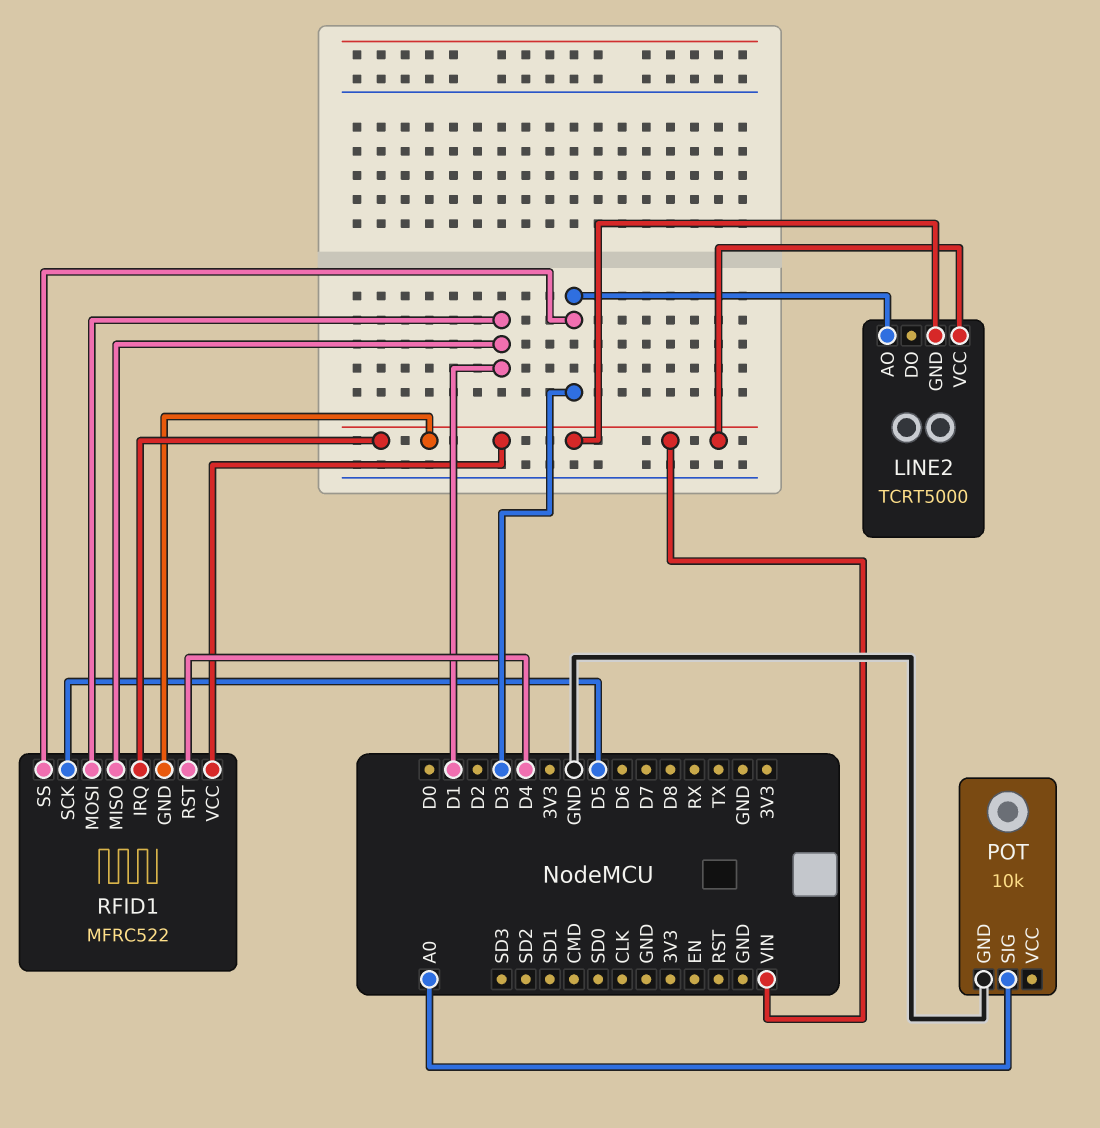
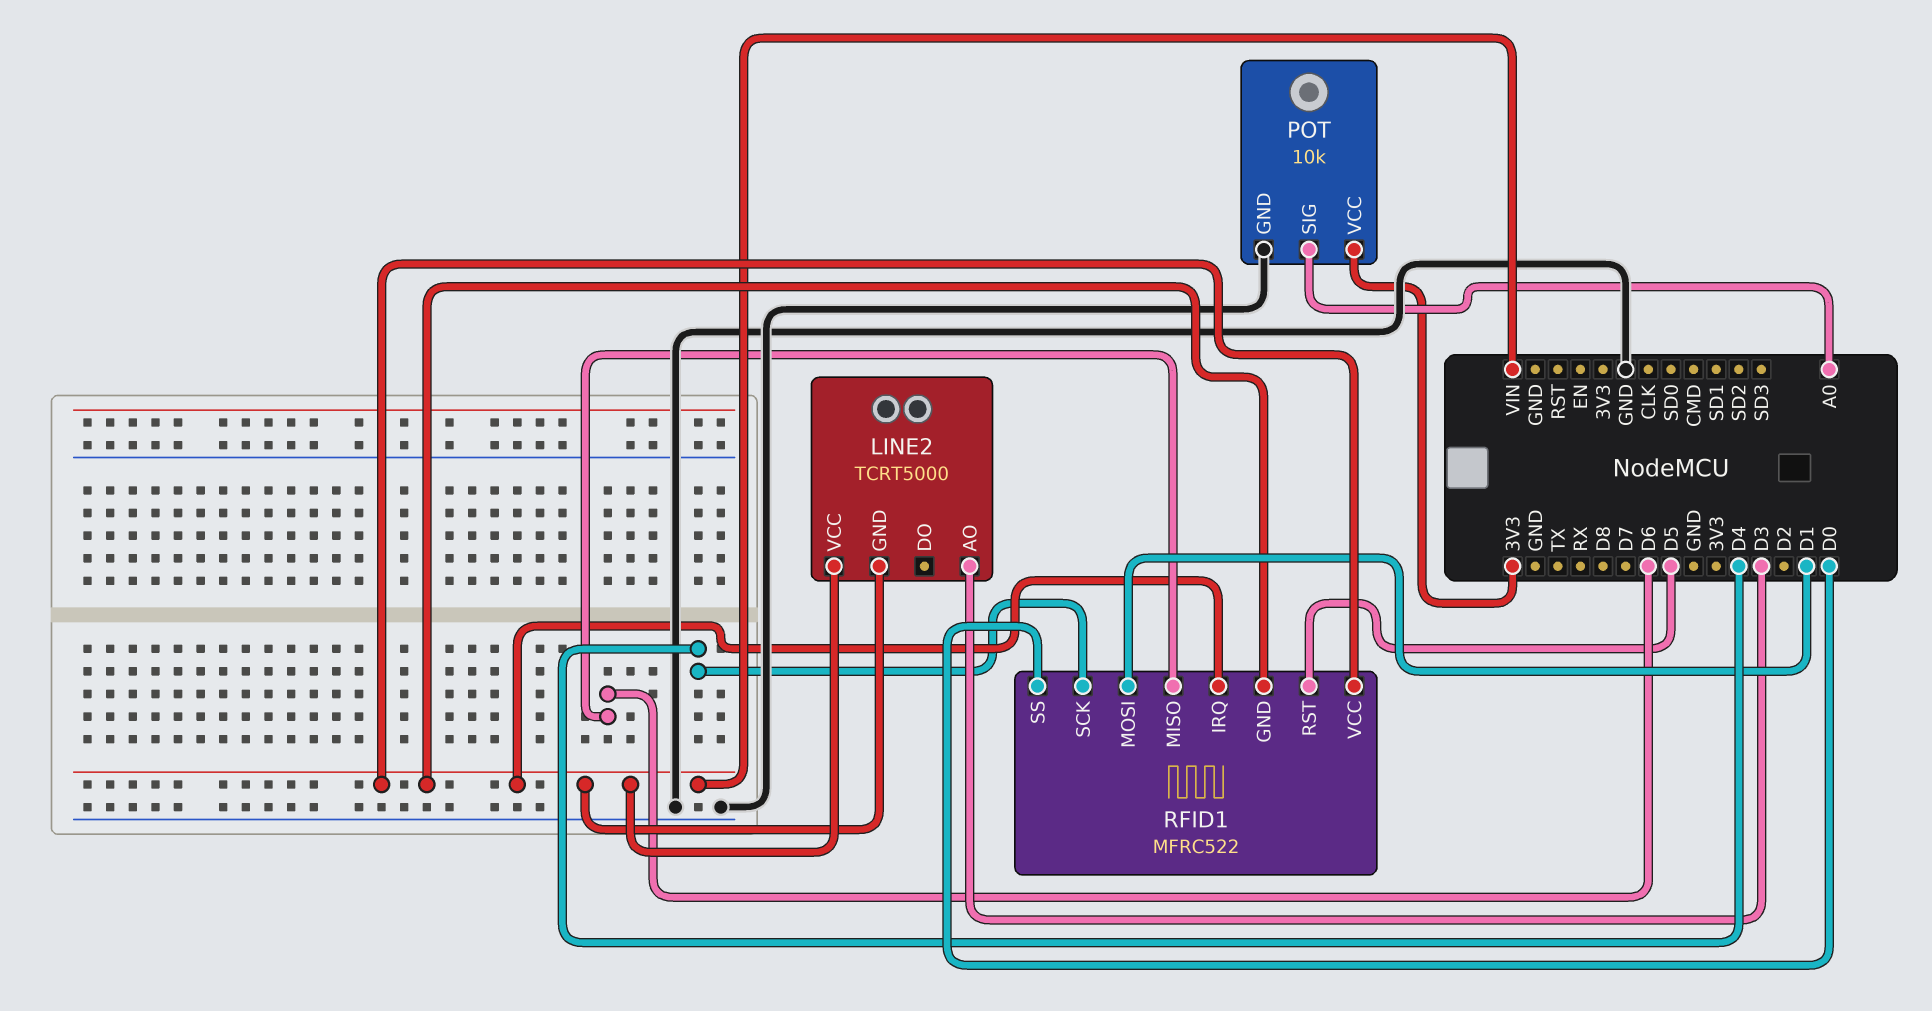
POT pin VCC: none -> 3V3
RFID1 pin MISO: D1 -> D6
RFID1 pin RST: D4 -> D5
RFID1 pin SCK: D5 -> D4
RFID1 pin SS: D3 -> D0

